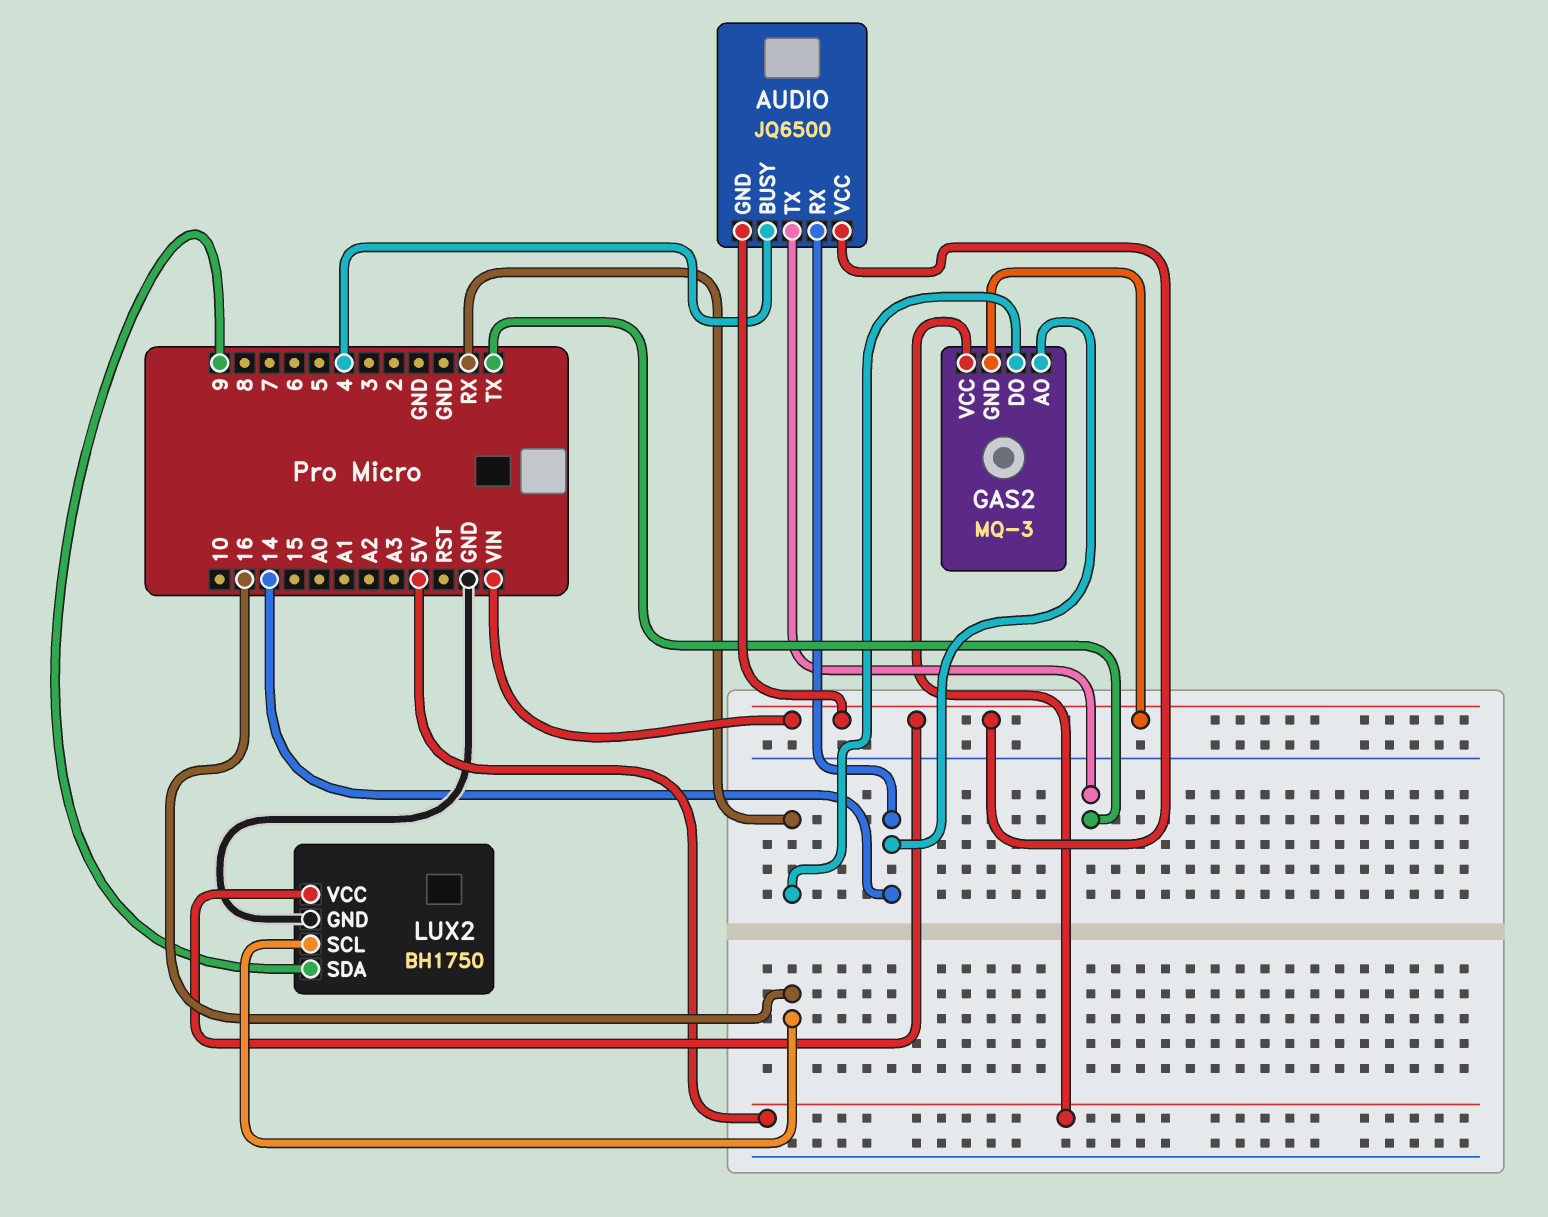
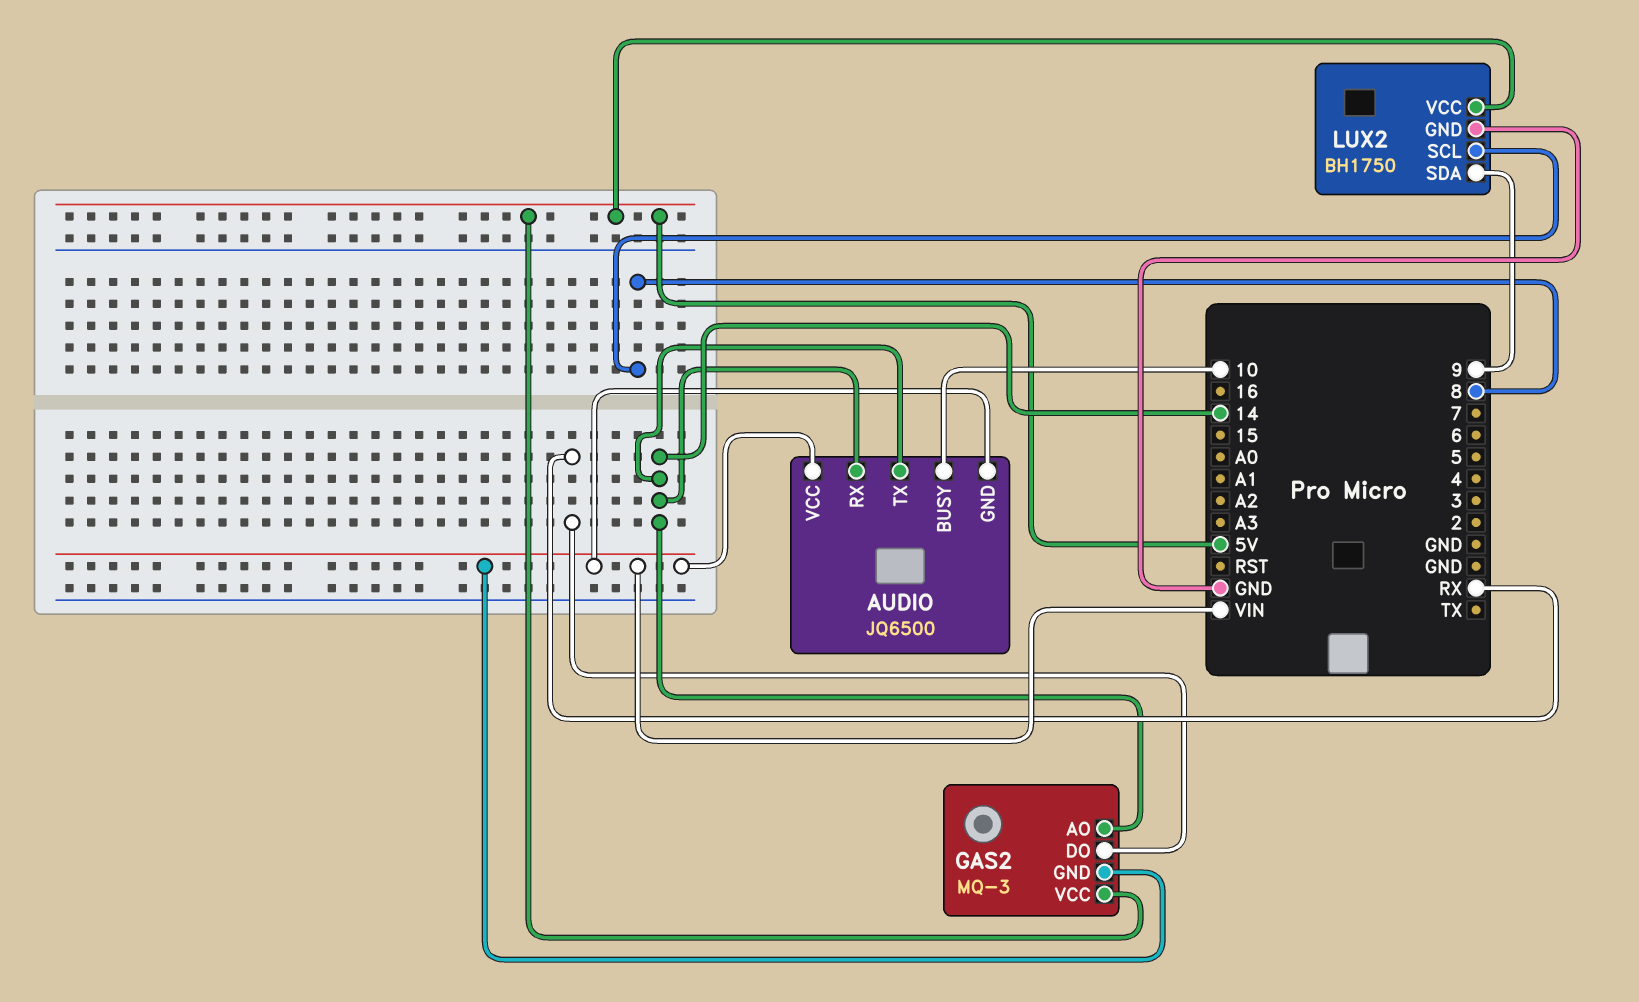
AUDIO pin BUSY: 4 -> 10
AUDIO pin TX: TX -> 14
LUX2 pin SCL: 16 -> 8
LUX2 pin VCC: VIN -> 5V

